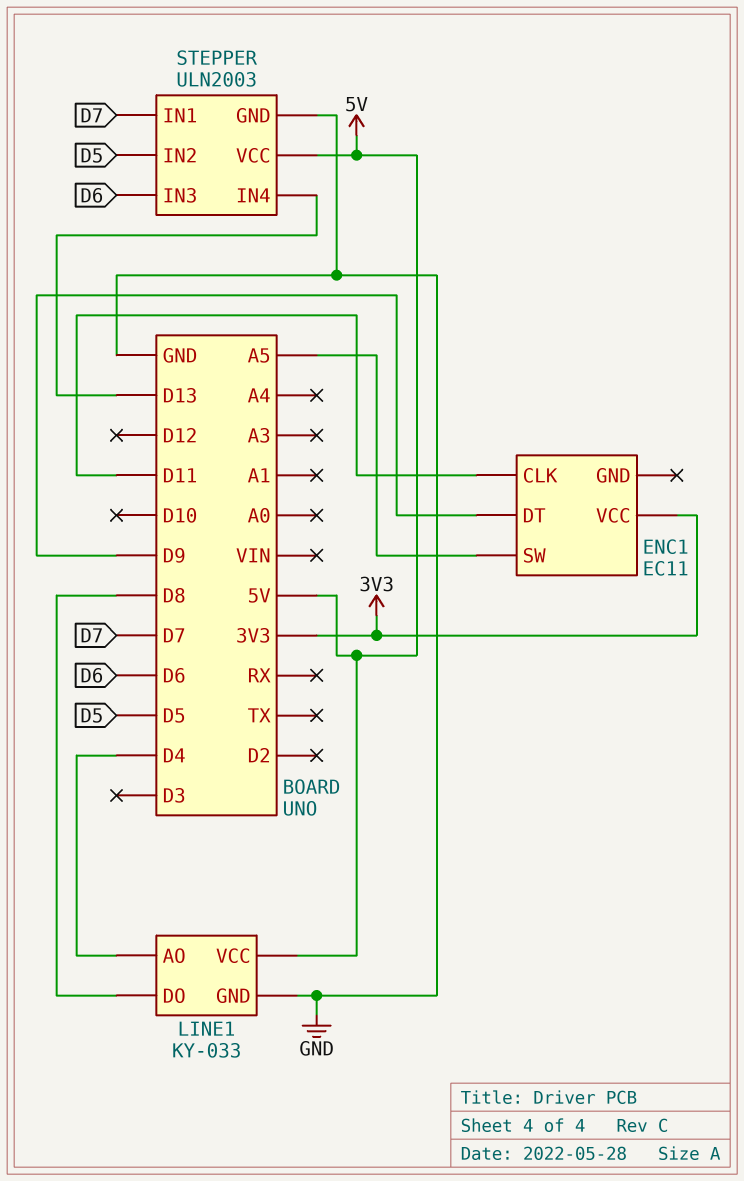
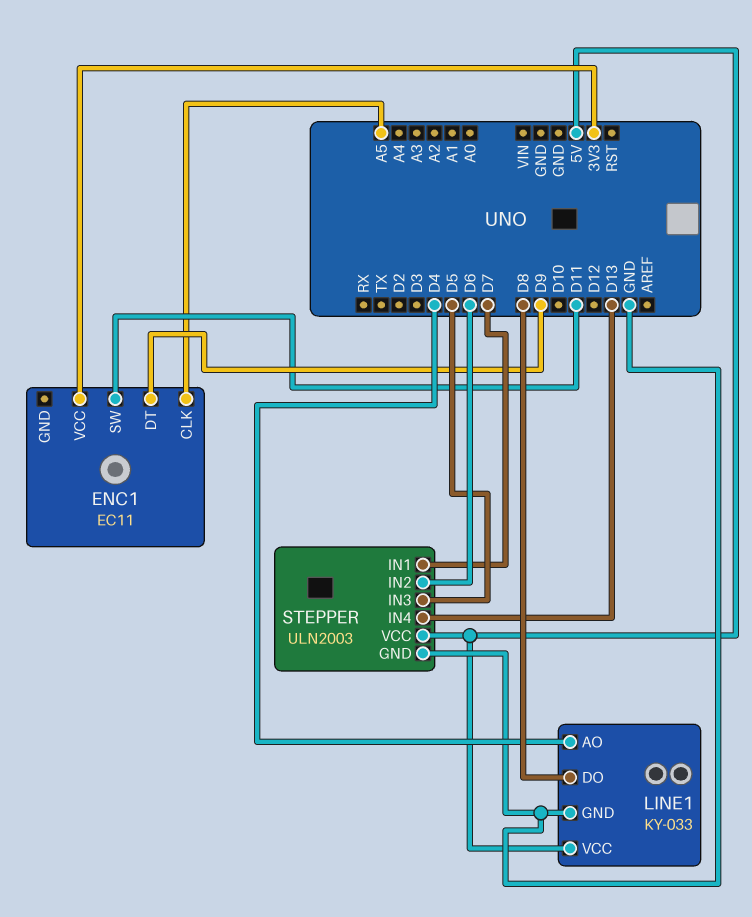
ENC1 pin CLK: D11 -> A5
ENC1 pin SW: A5 -> D11
STEPPER pin IN2: D5 -> D6
STEPPER pin IN3: D6 -> D5

